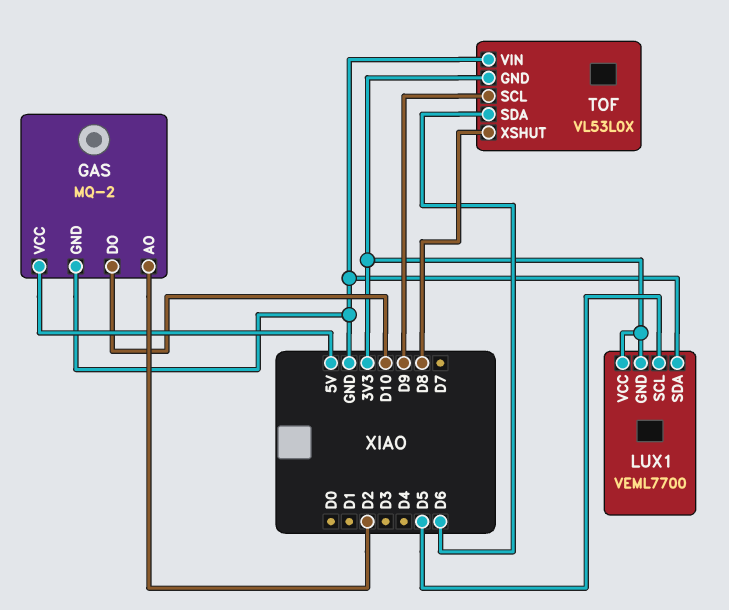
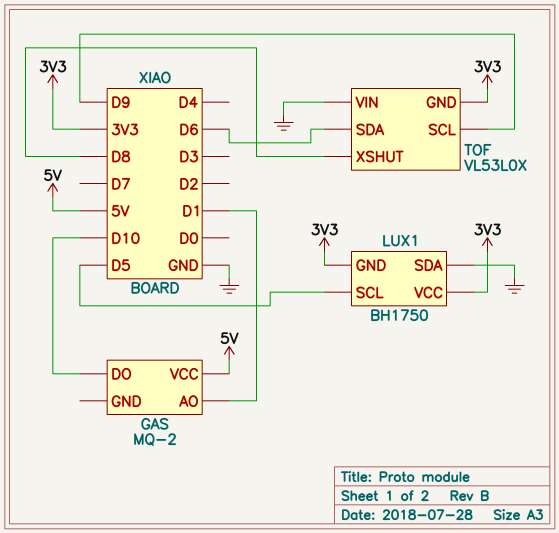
GAS pin AO: D2 -> D1
GAS pin GND: GND -> none
LUX1: VEML7700 -> BH1750

